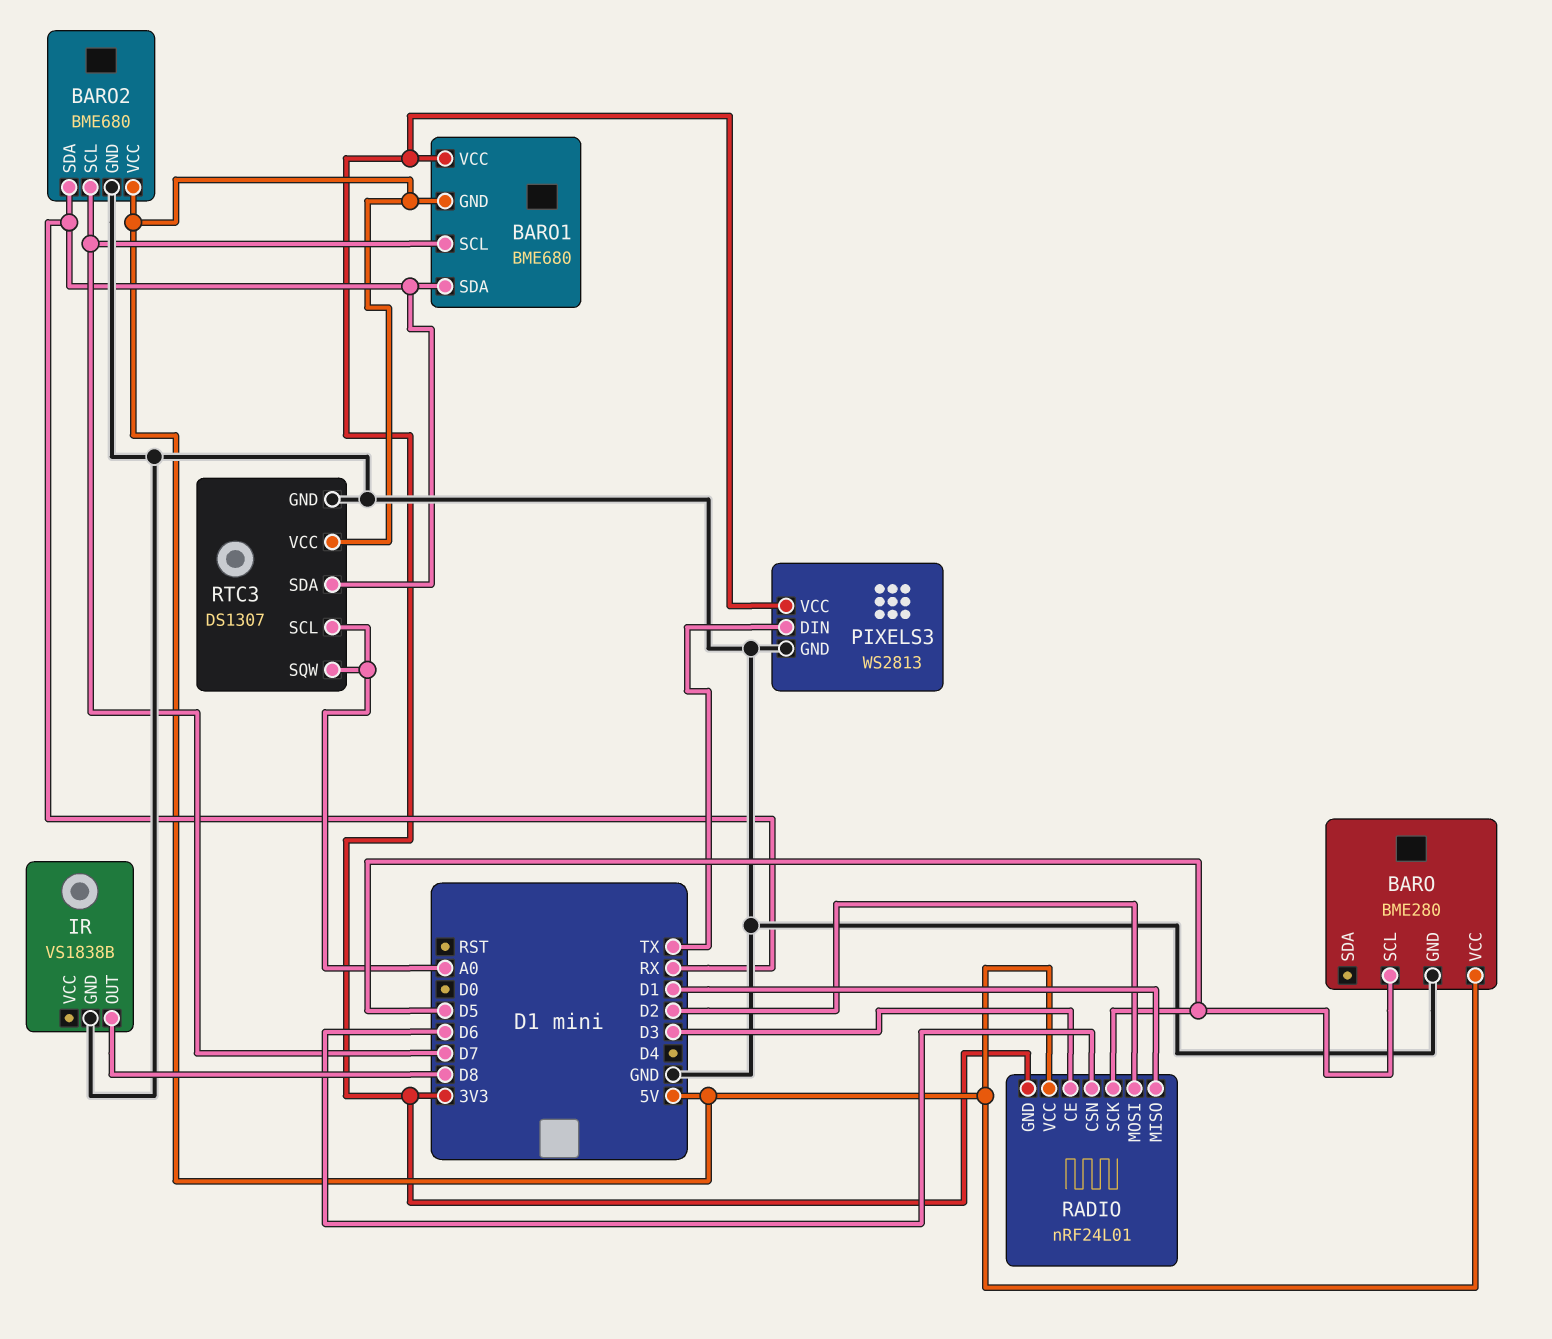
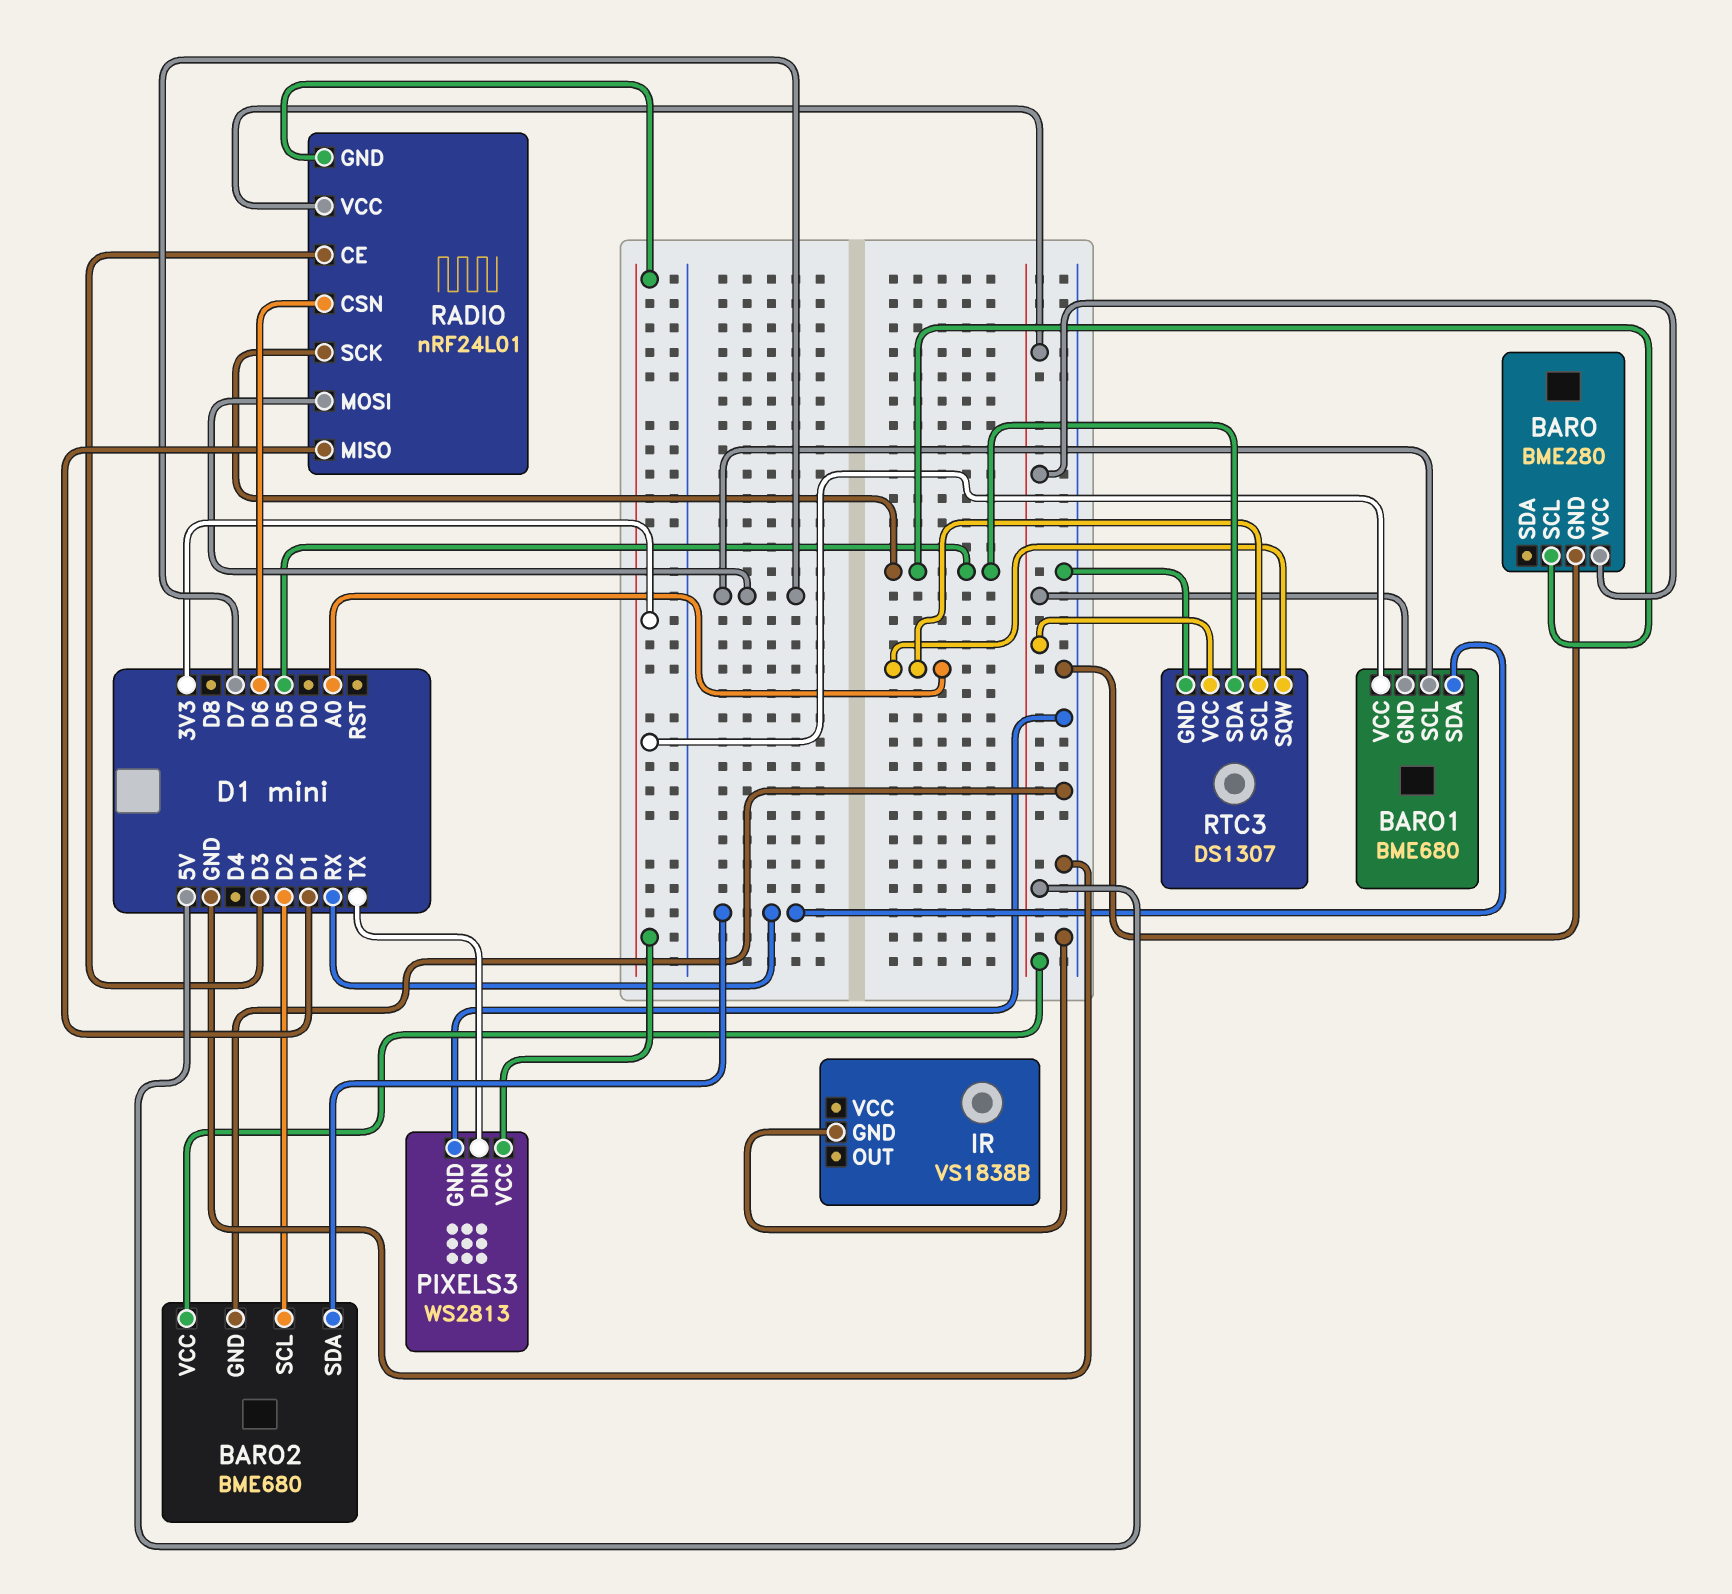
BARO2 pin SCL: D7 -> D2
IR pin OUT: D8 -> none
RADIO pin MOSI: D2 -> D7
RTC3 pin SDA: RX -> D5

